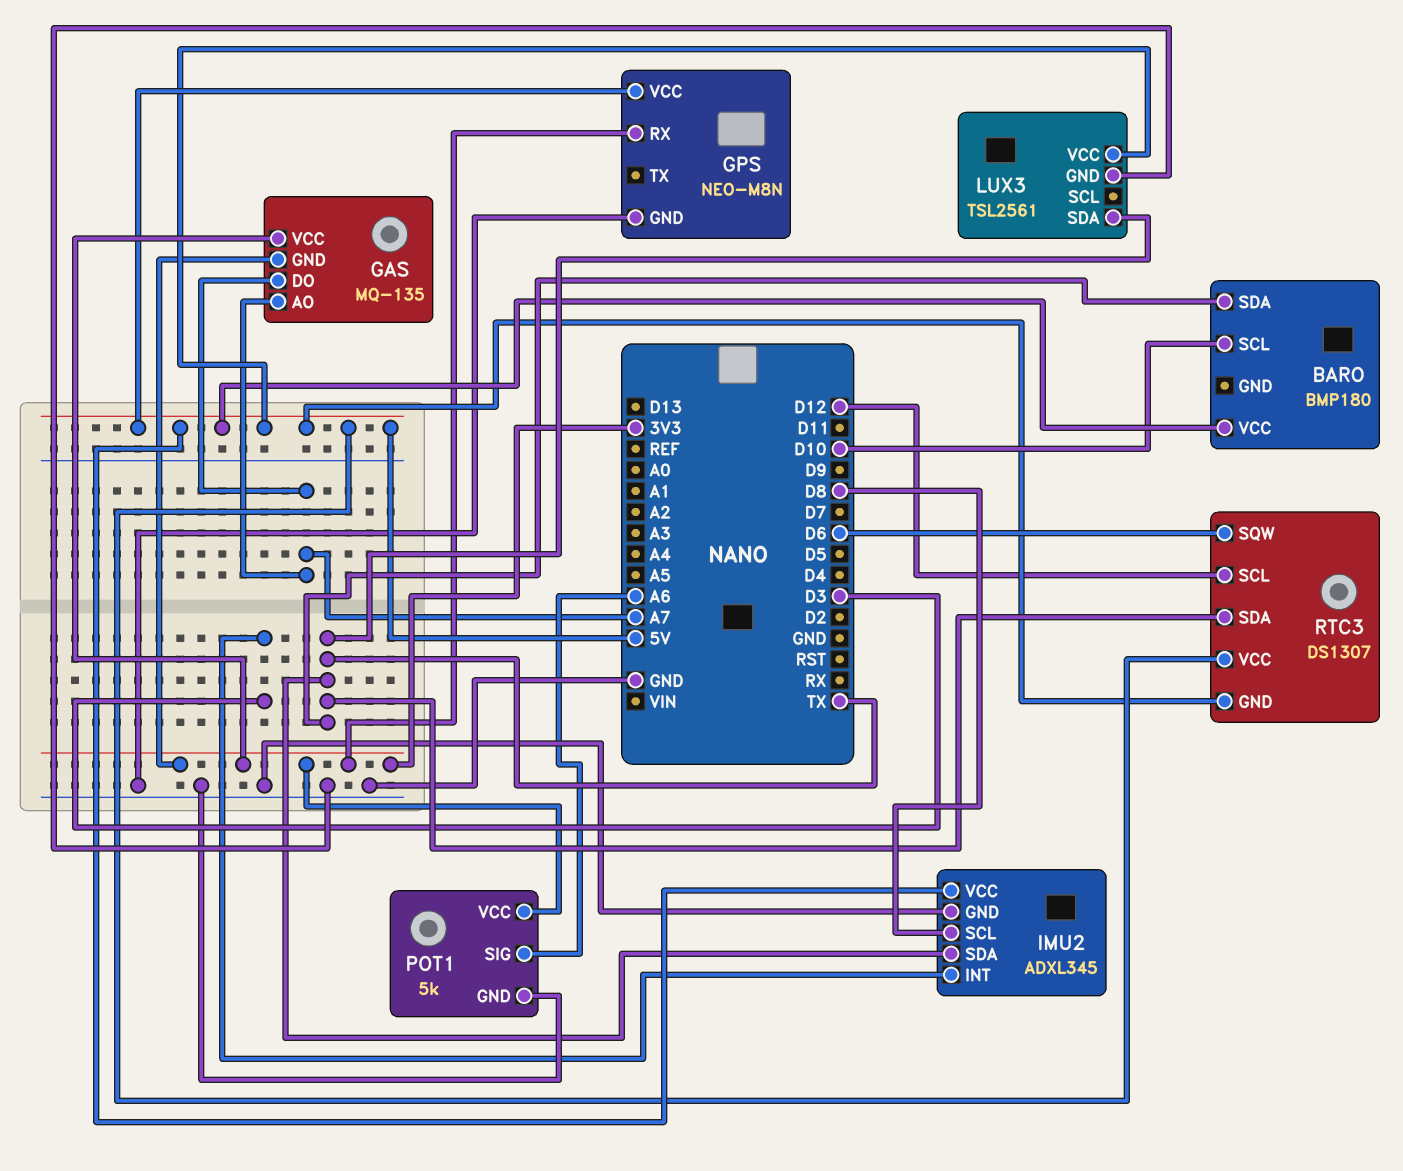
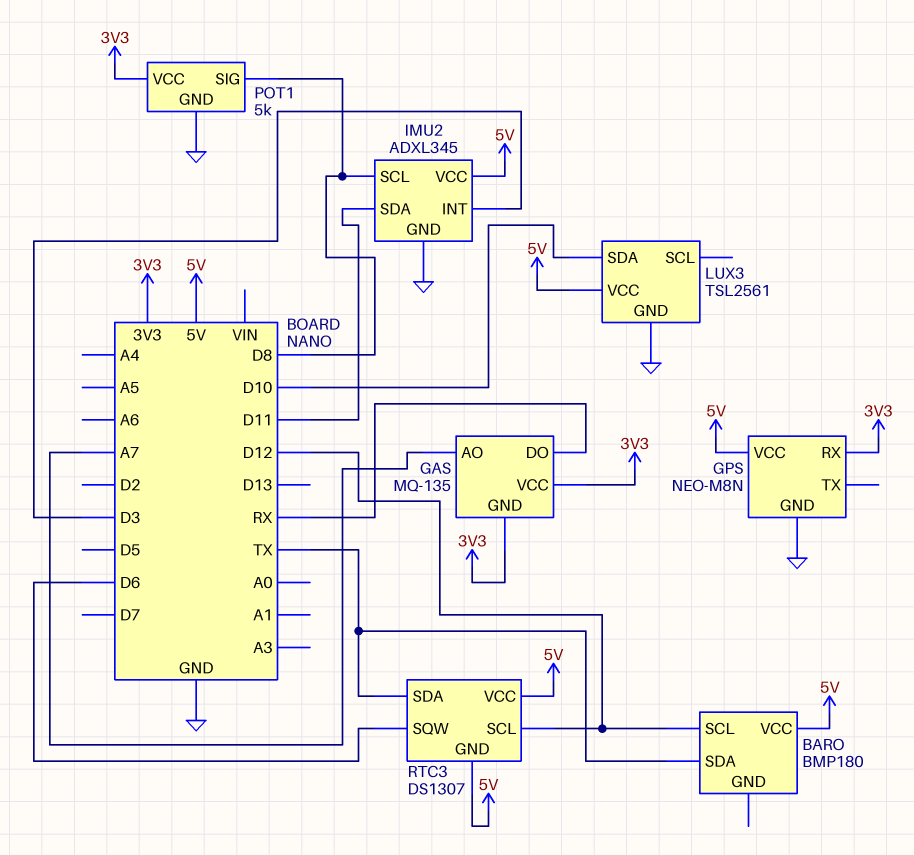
BARO pin SCL: D10 -> D12
GAS pin DO: A7 -> RX
IMU2 pin SDA: TX -> D11
LUX3 pin SDA: TX -> D10
POT1 pin SIG: A6 -> D8

